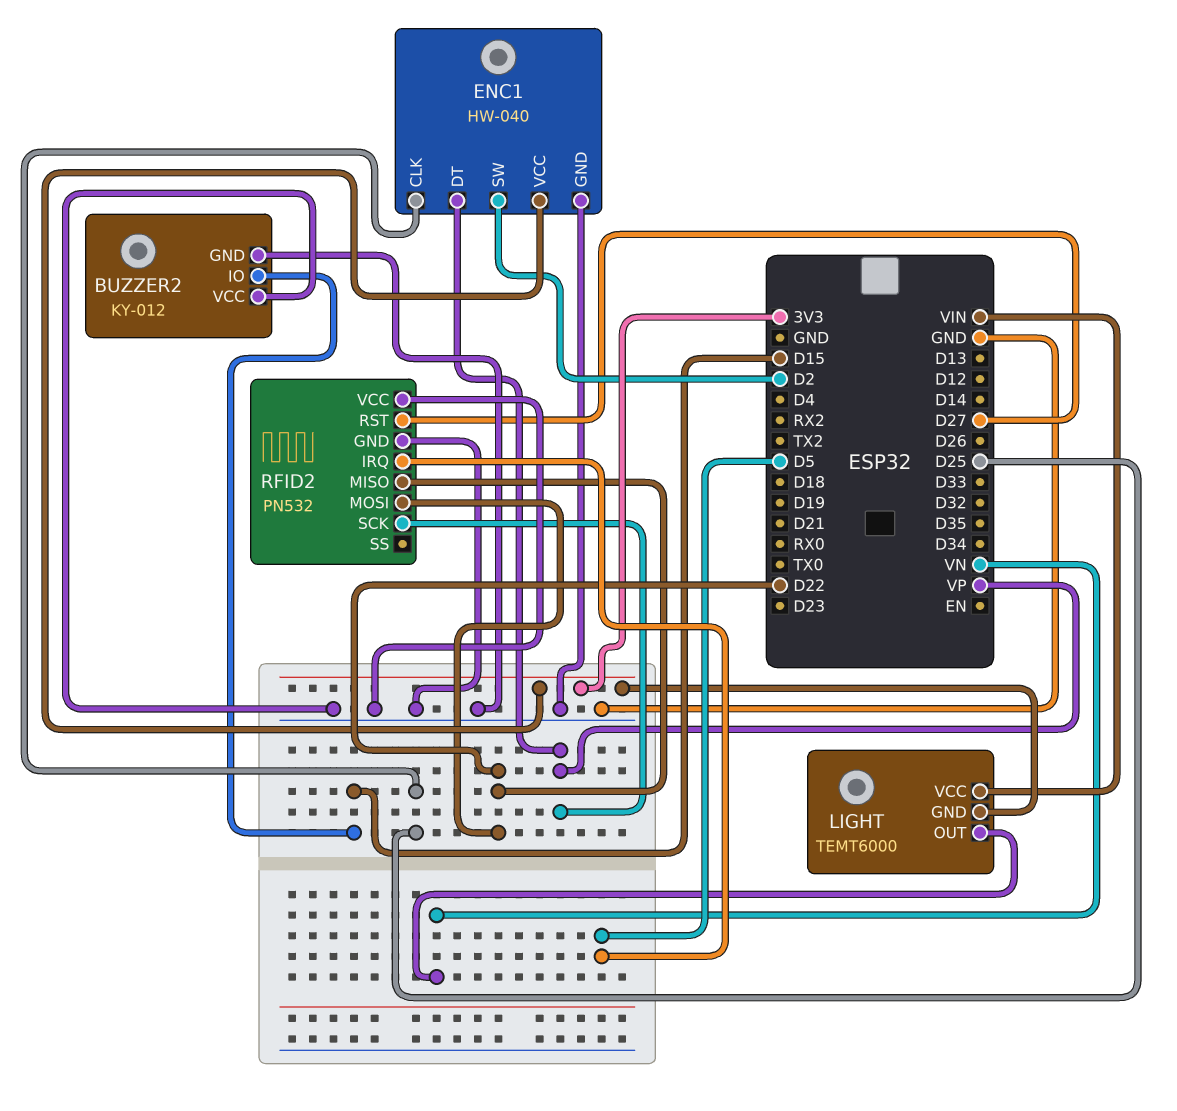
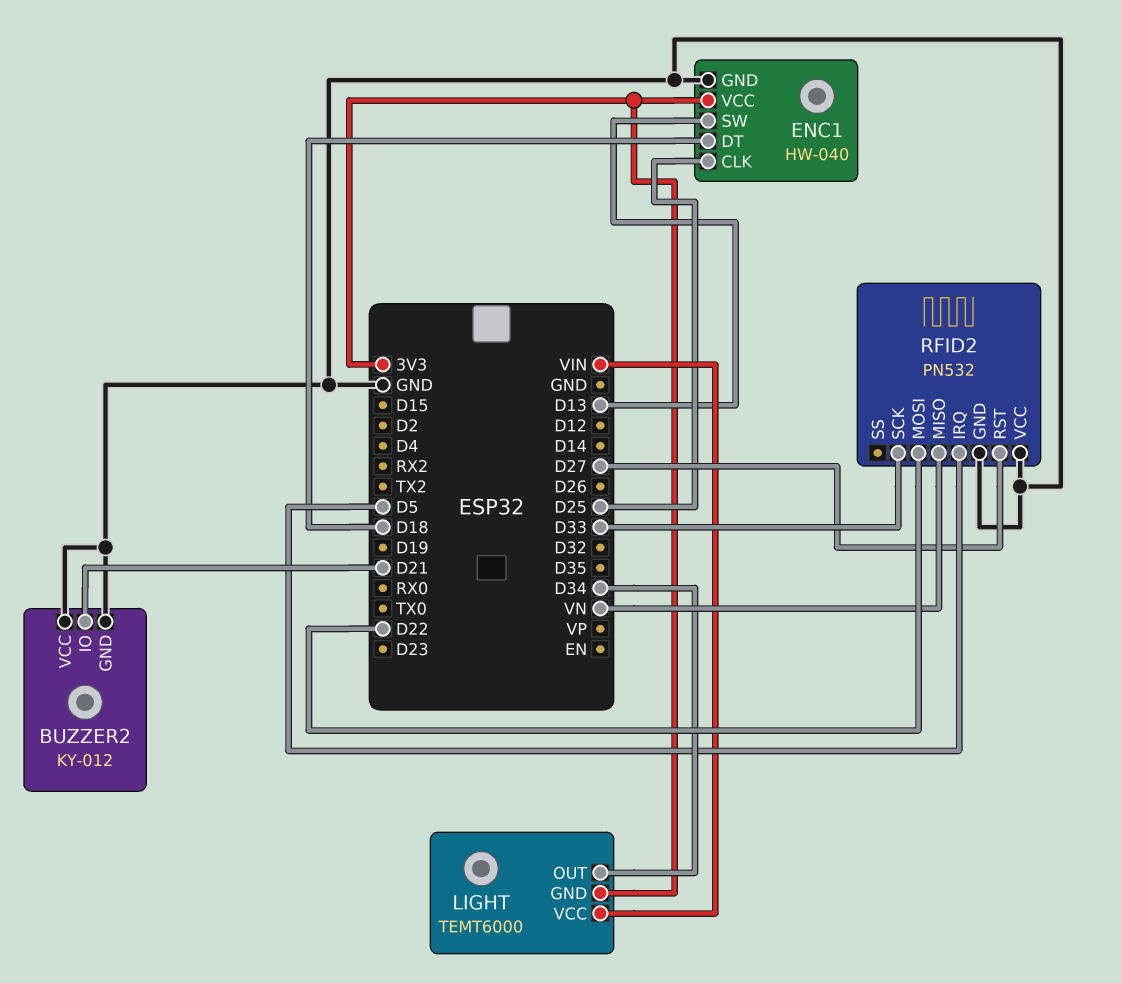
BUZZER2 pin IO: D15 -> D21
ENC1 pin DT: VP -> D18
ENC1 pin SW: D2 -> D13
LIGHT pin OUT: VN -> D34
RFID2 pin MISO: D22 -> VN
RFID2 pin SCK: VP -> D33

